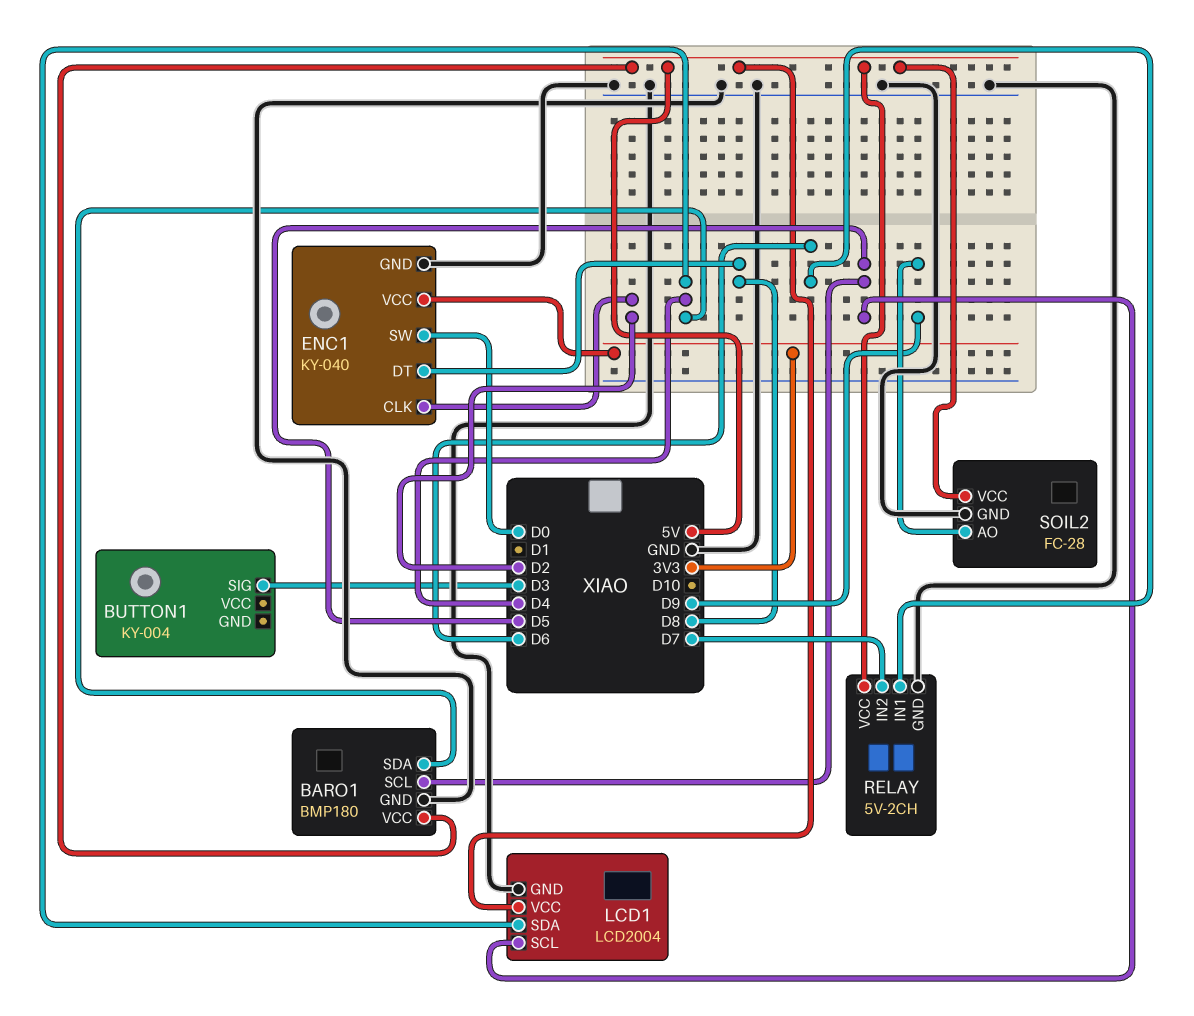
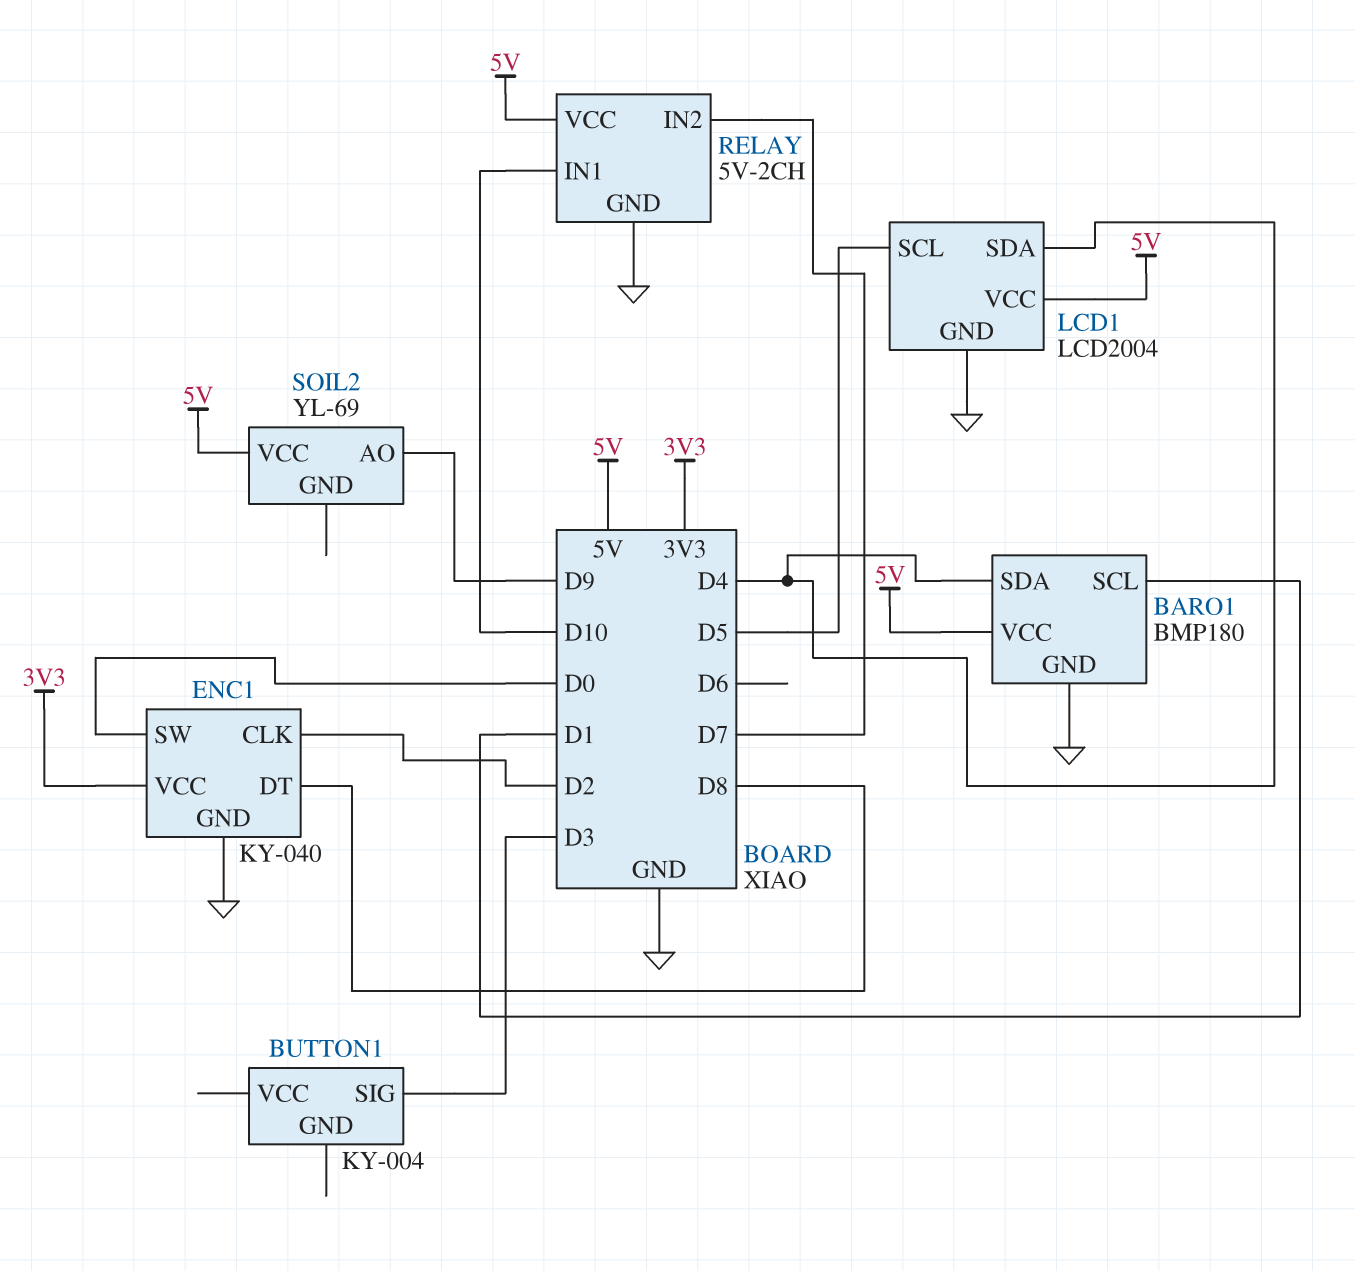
BARO1 pin SCL: D5 -> D1
RELAY pin IN1: D6 -> D10
SOIL2: FC-28 -> YL-69
SOIL2 pin GND: GND -> none

